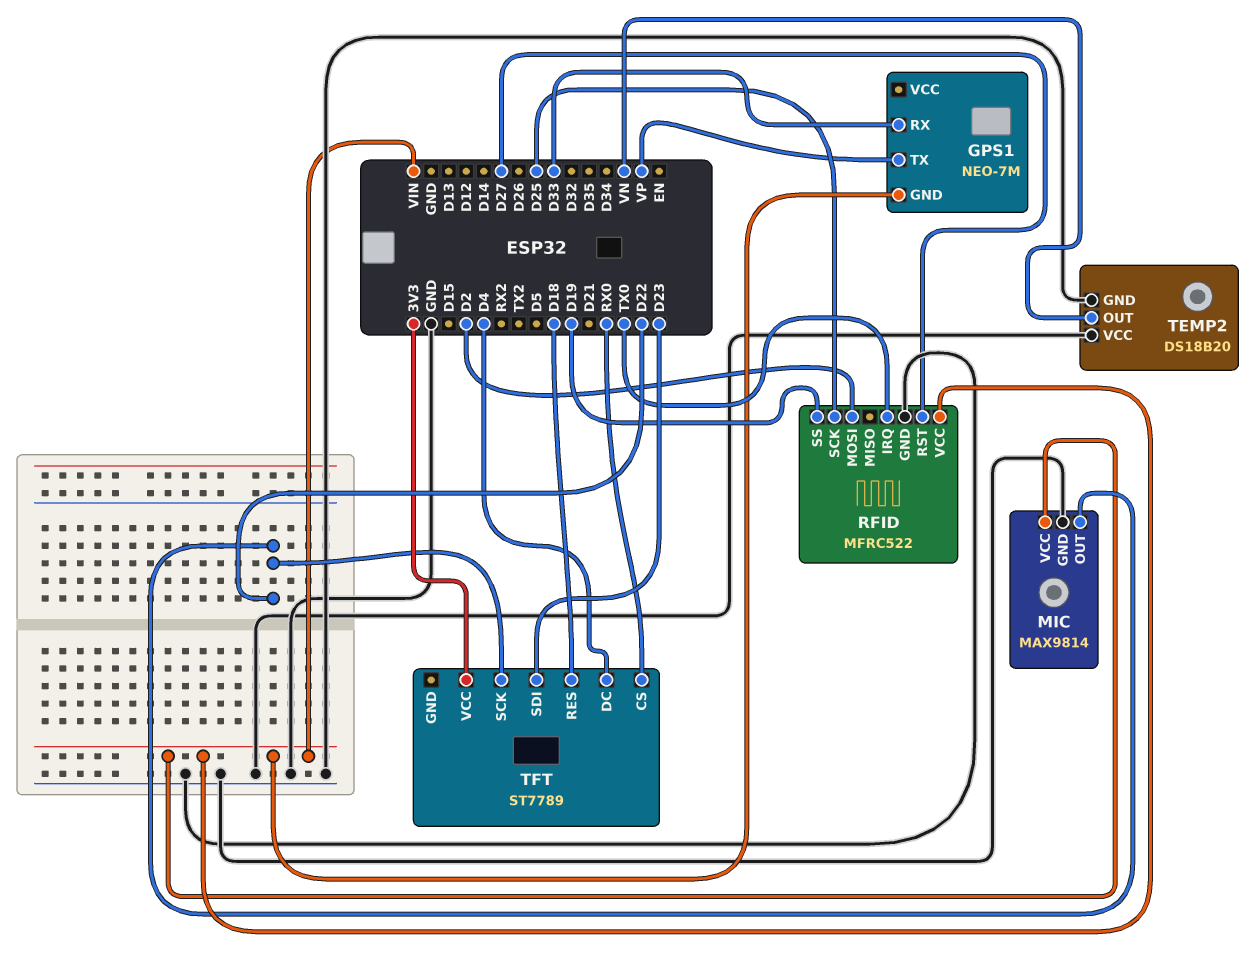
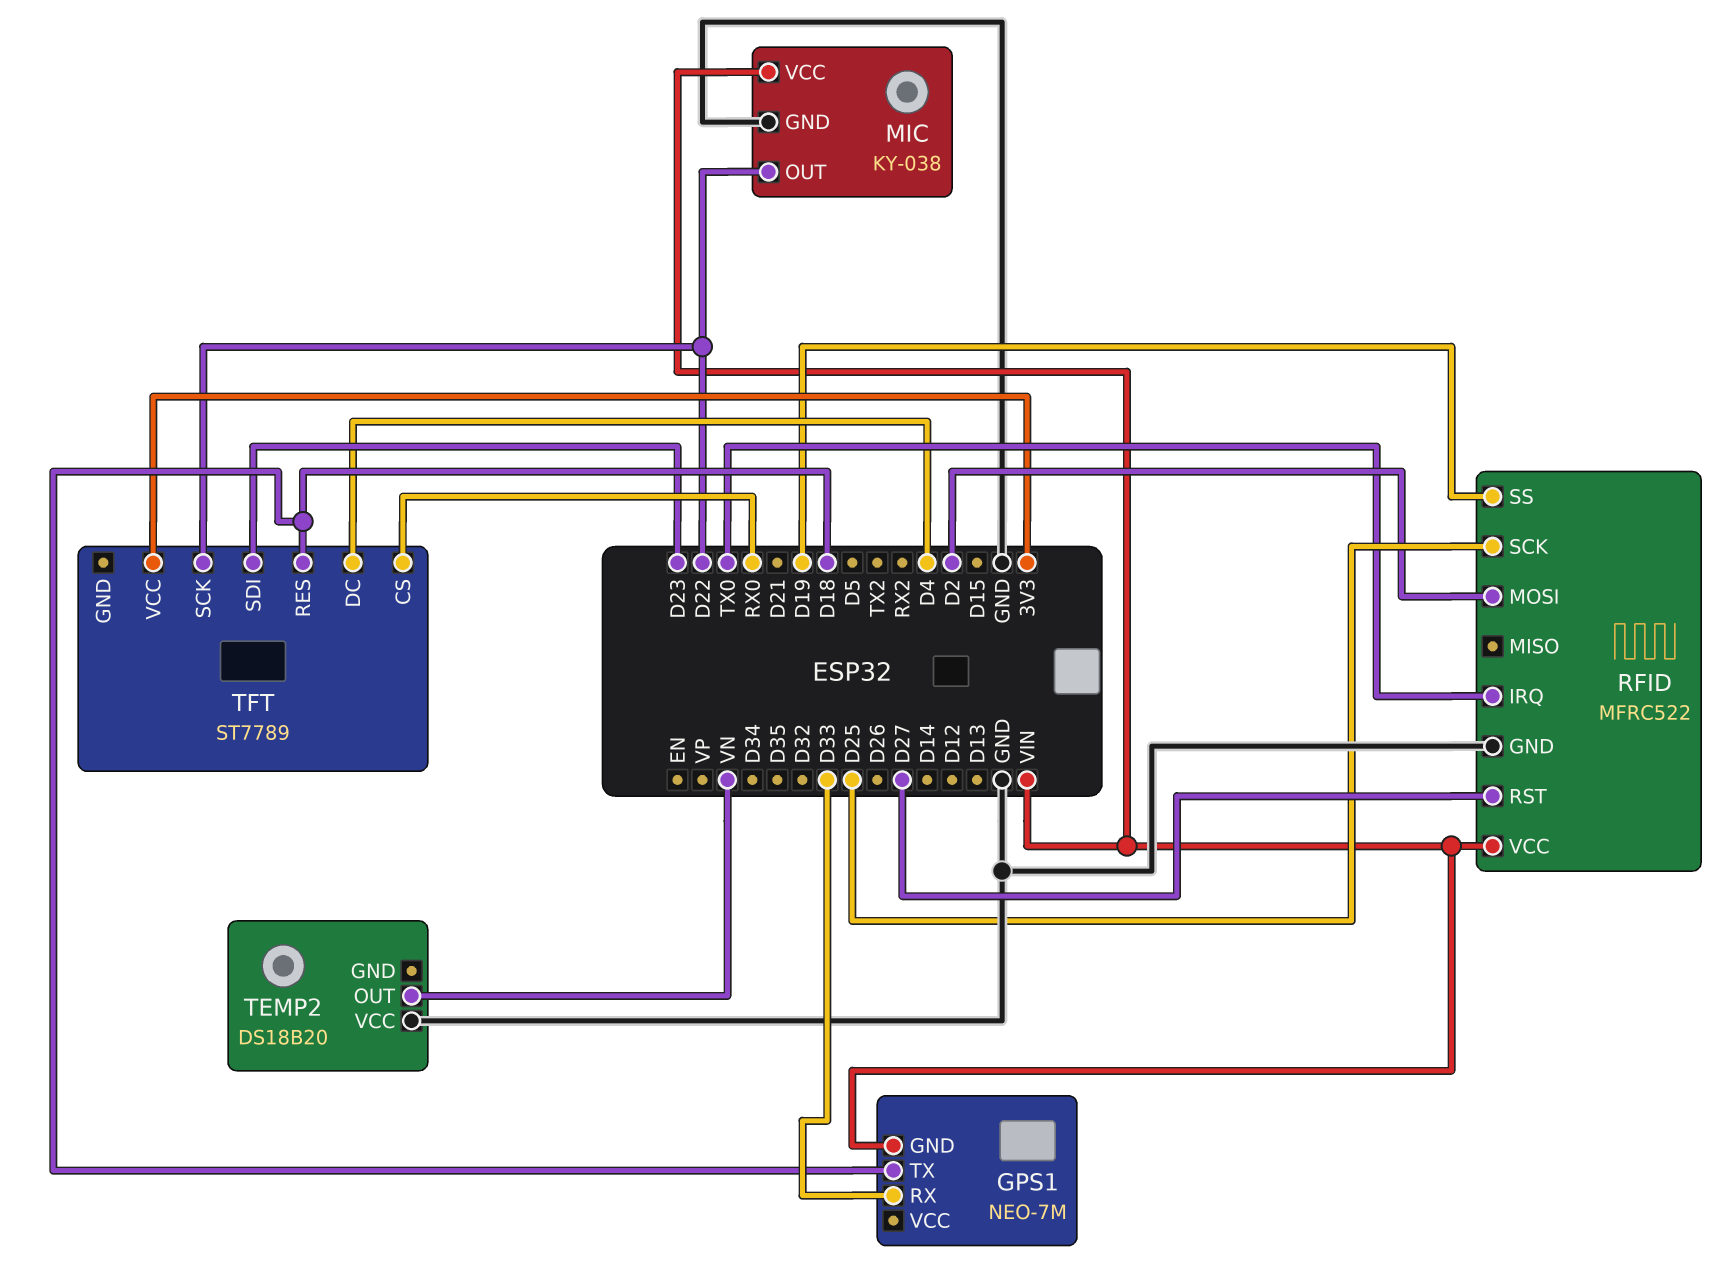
GPS1 pin TX: VP -> D18
MIC: MAX9814 -> KY-038
TEMP2 pin GND: GND -> none

